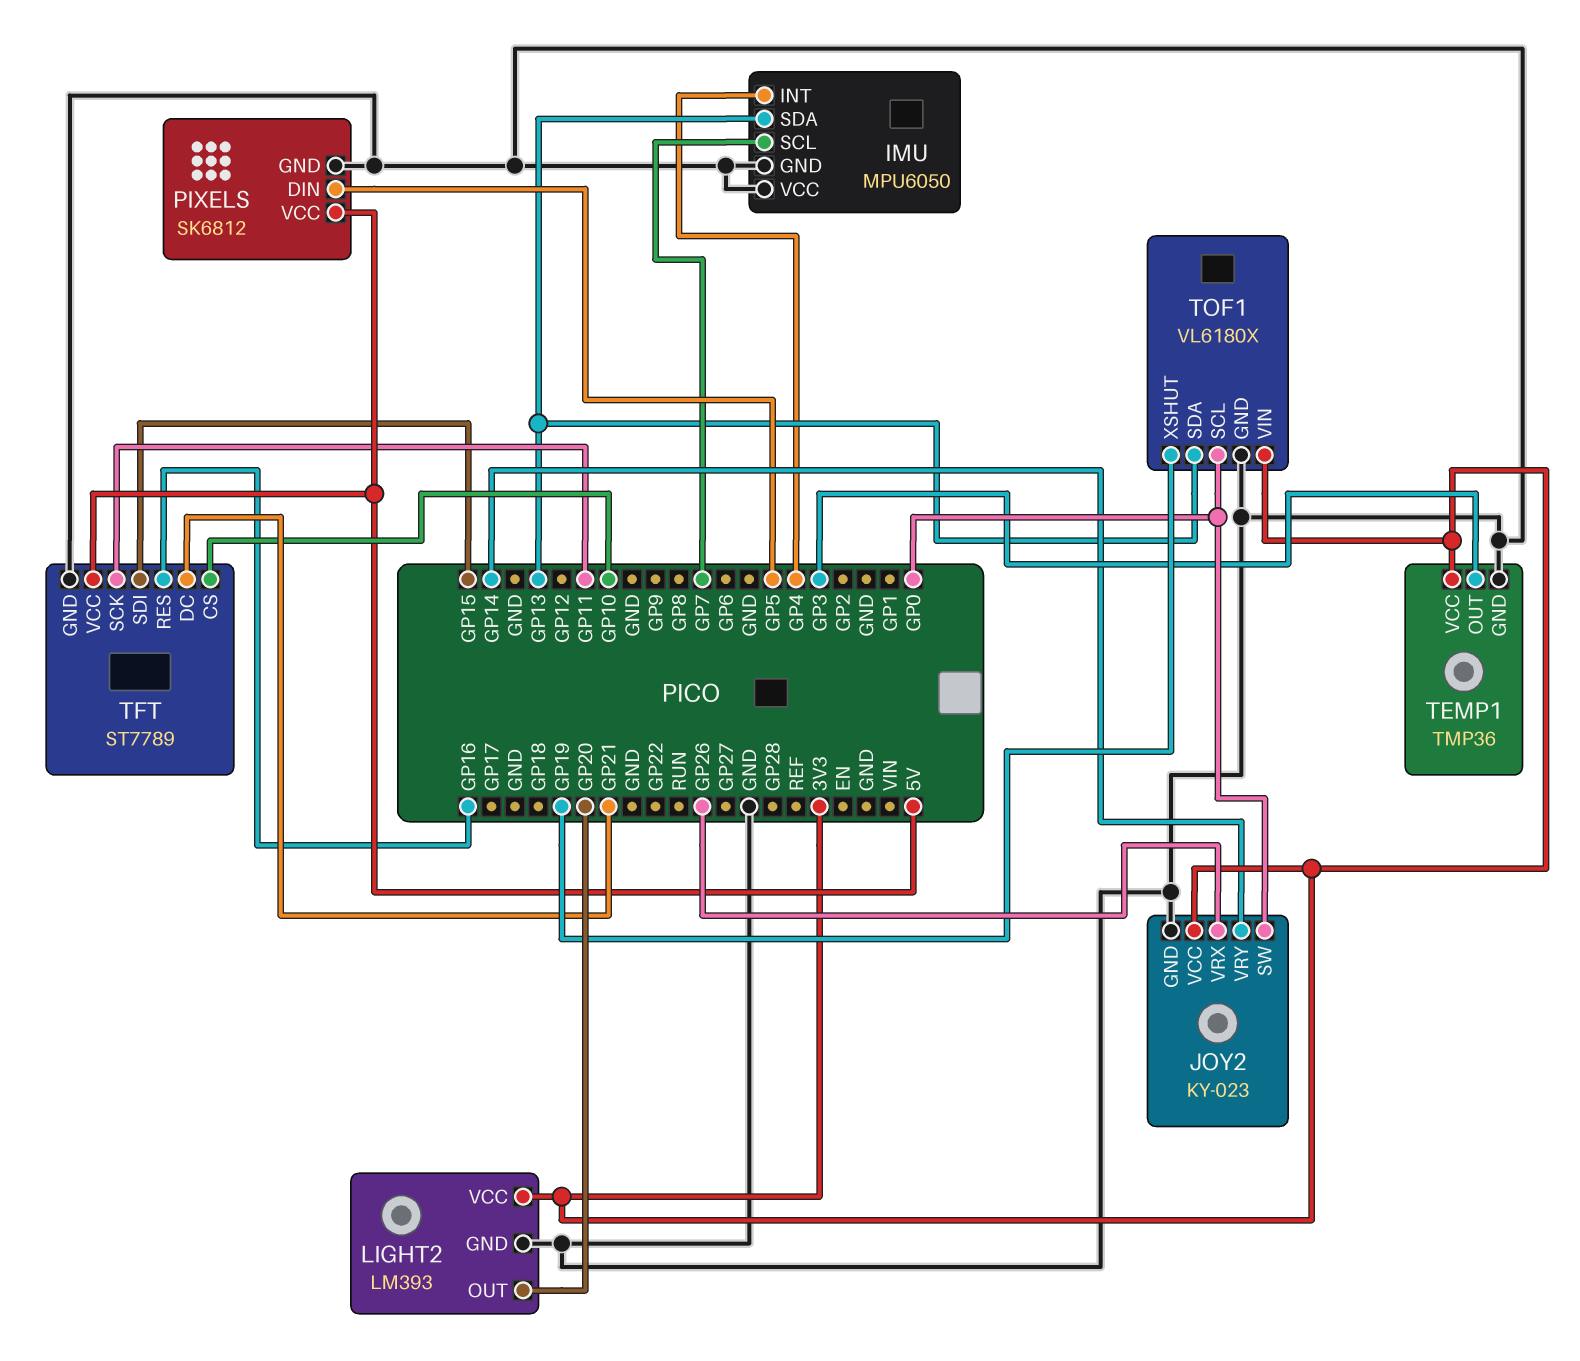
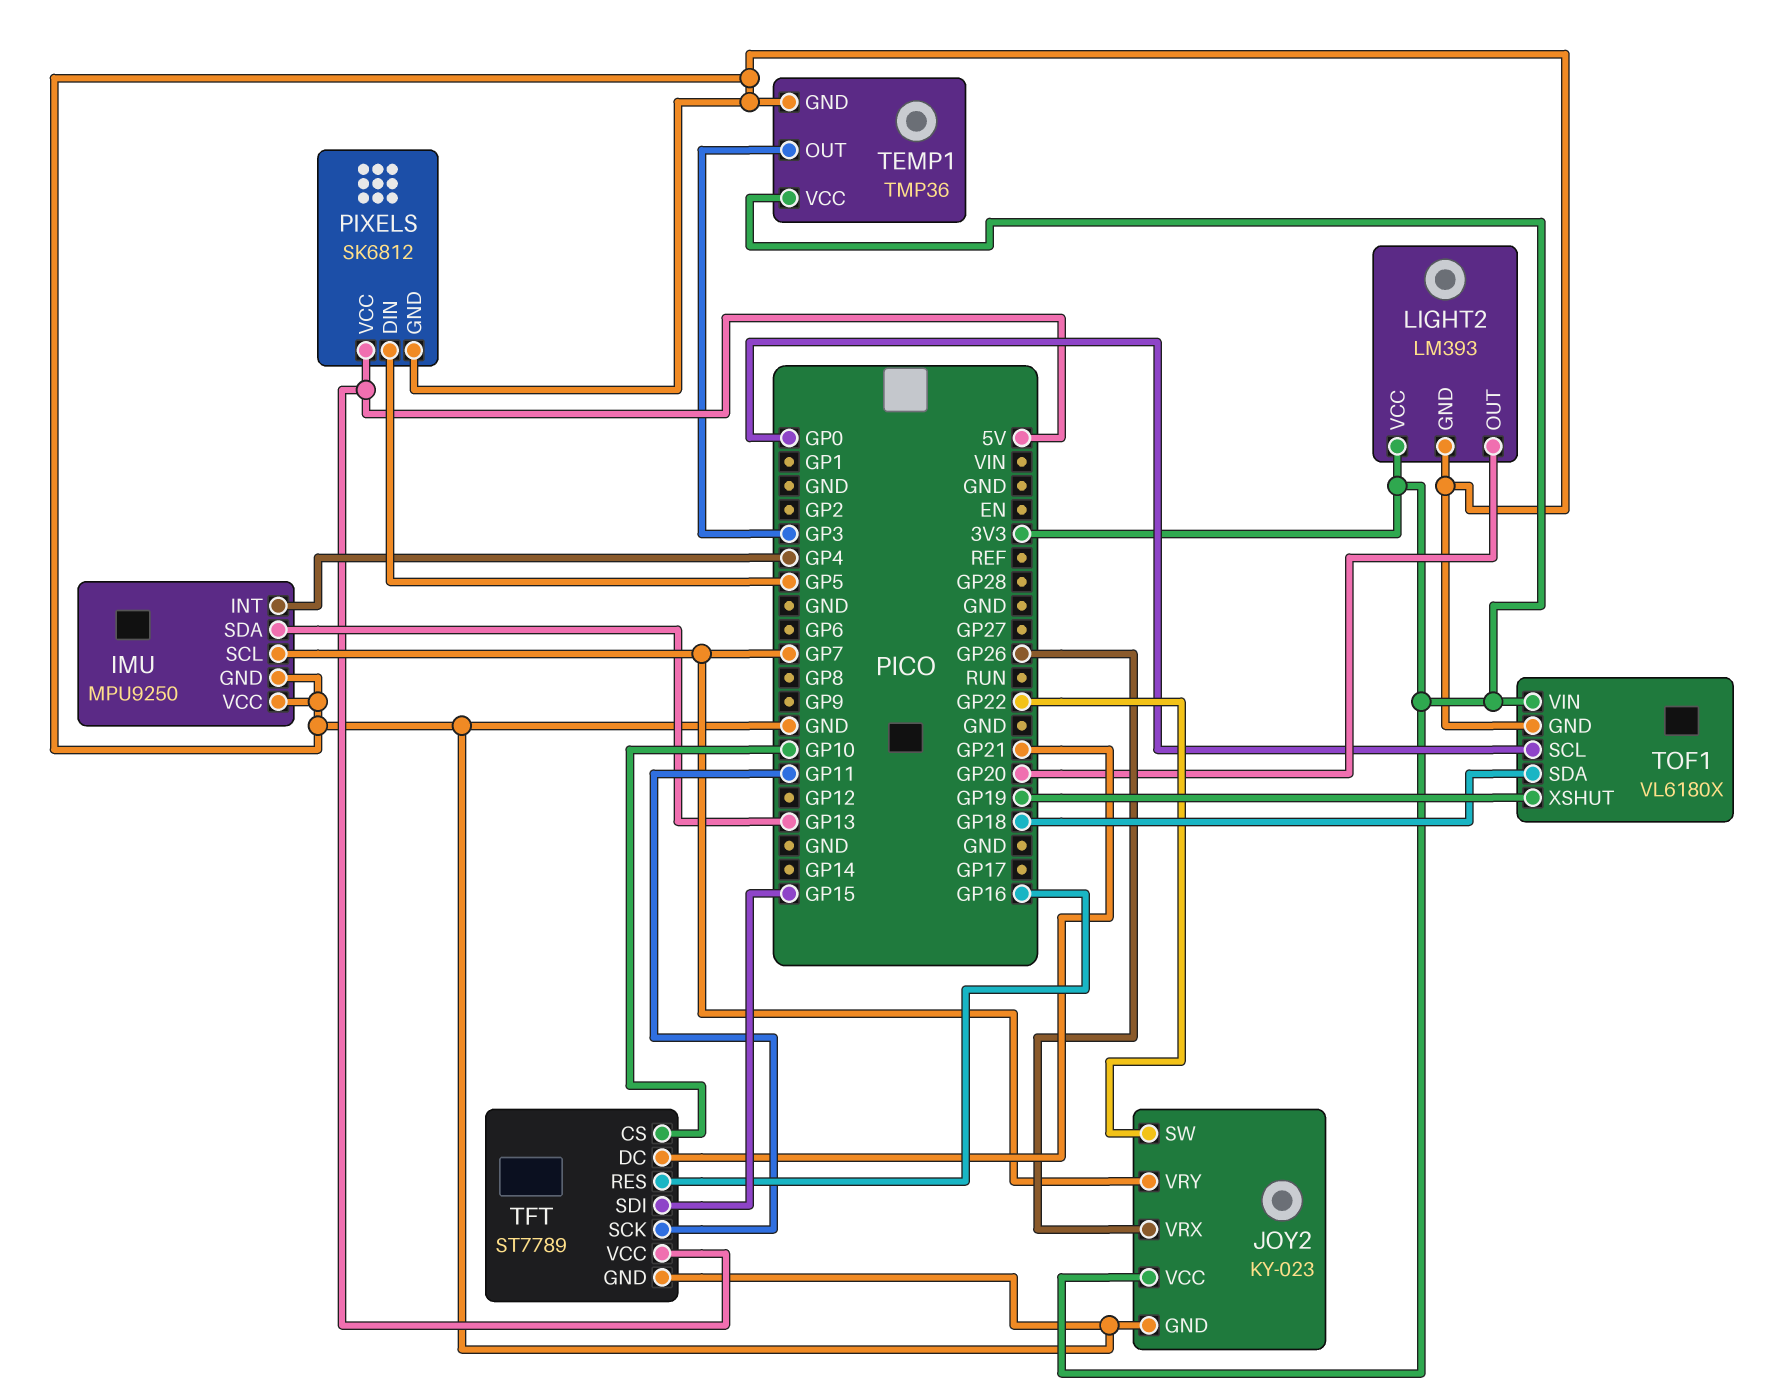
IMU: MPU6050 -> MPU9250
JOY2 pin SW: GP0 -> GP22
JOY2 pin VRY: GP14 -> GP7
TOF1 pin SDA: GP13 -> GP18

